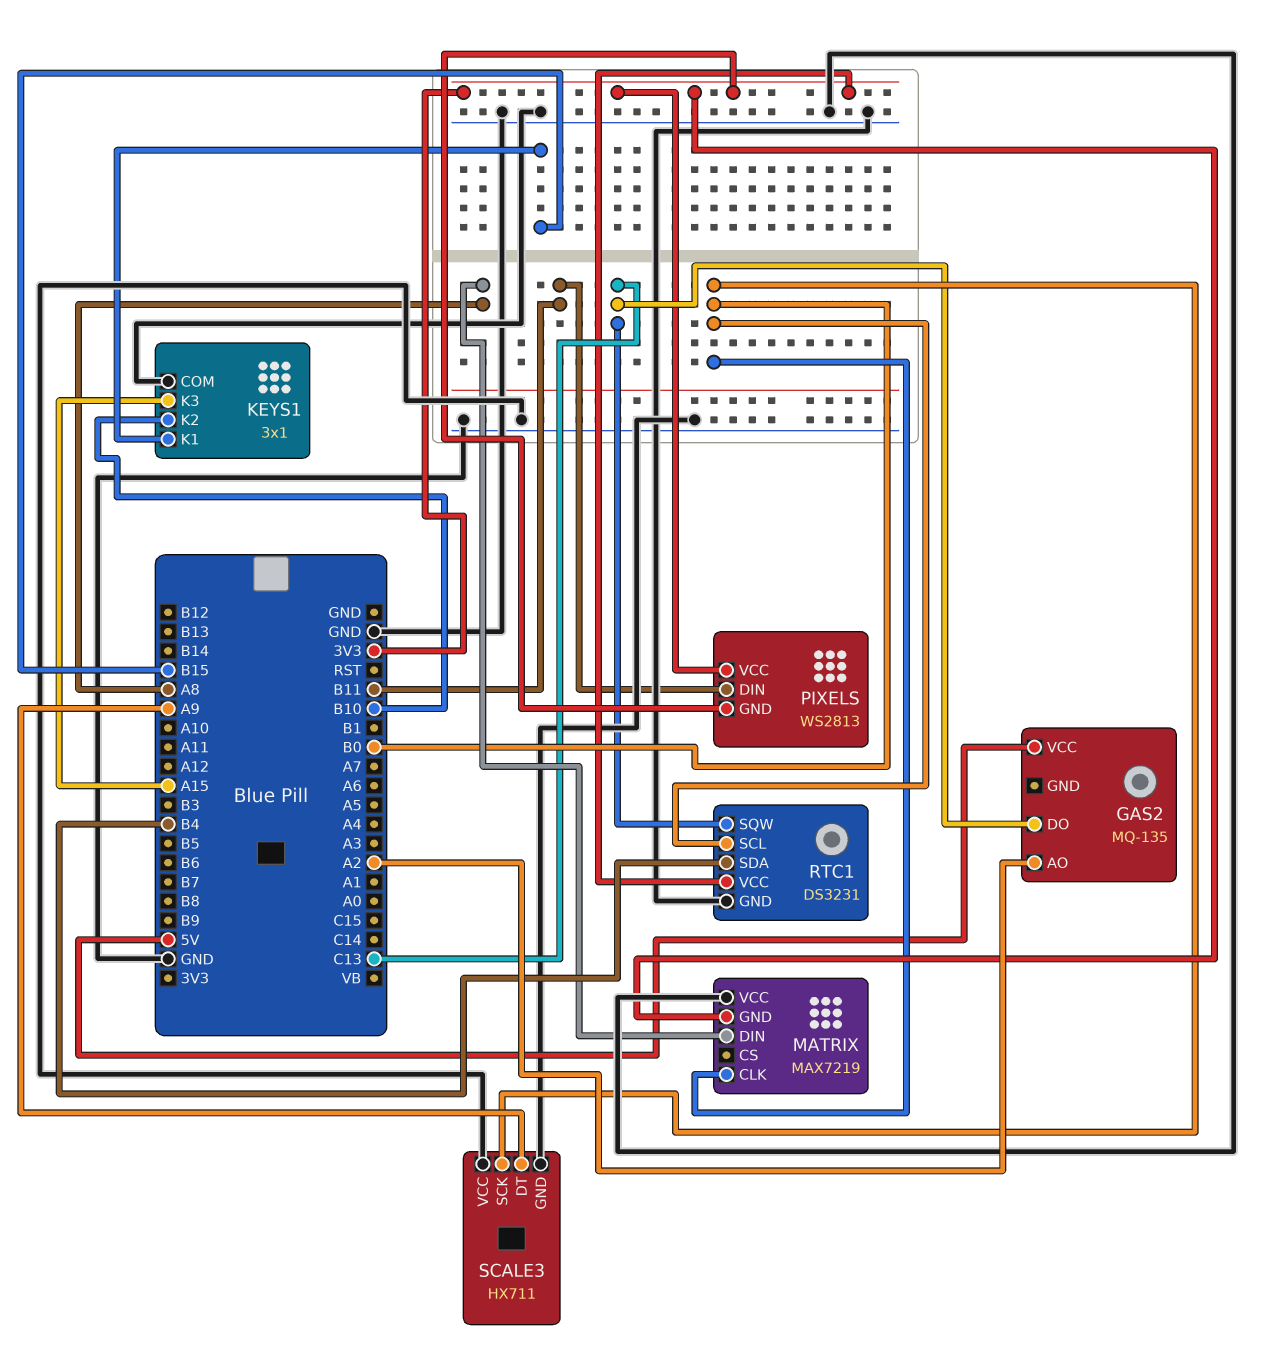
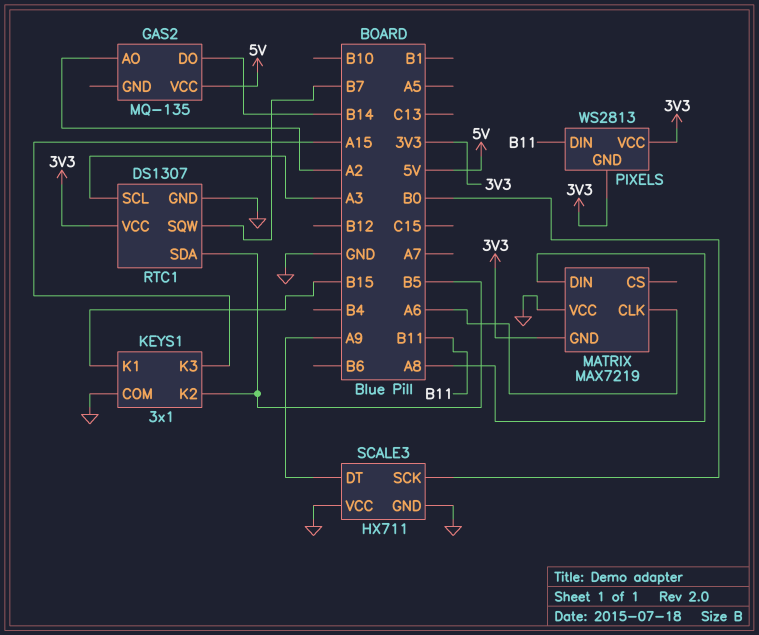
GAS2 pin DO: C13 -> B14
KEYS1 pin K2: B10 -> B5
MATRIX pin CLK: B0 -> A6
RTC1: DS3231 -> DS1307
RTC1 pin SCL: B0 -> A3
RTC1 pin SDA: B4 -> B5
RTC1 pin SQW: C13 -> B7

